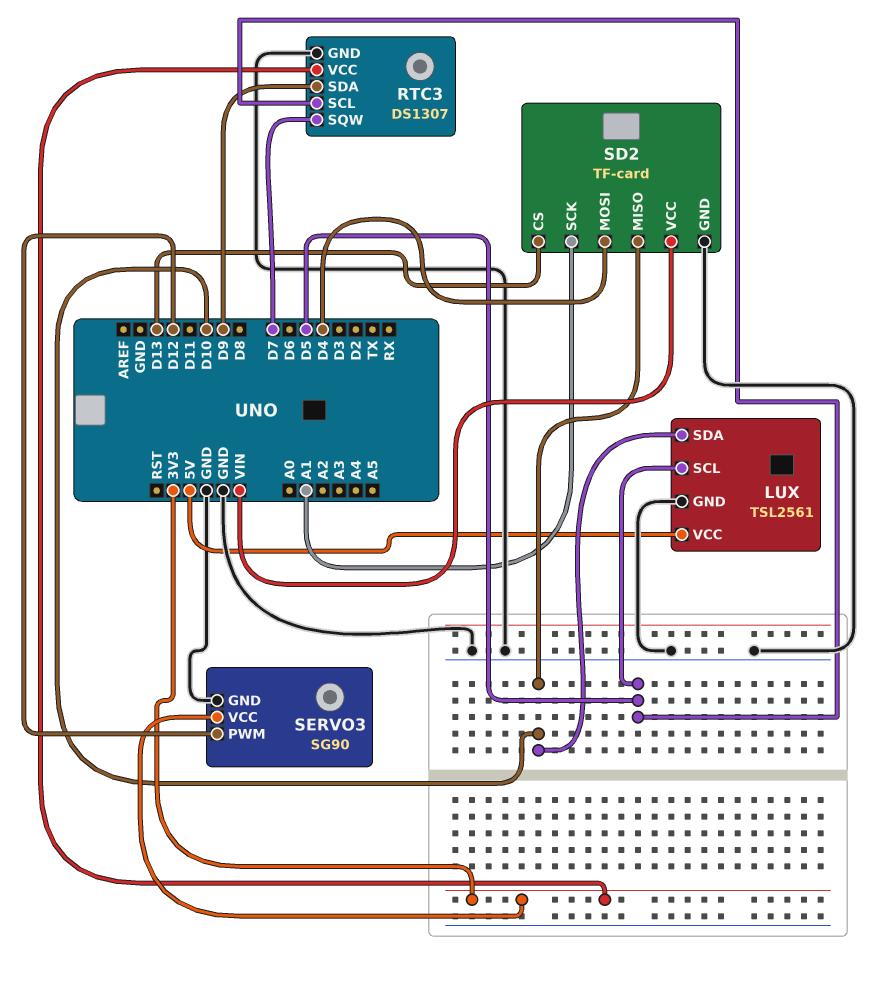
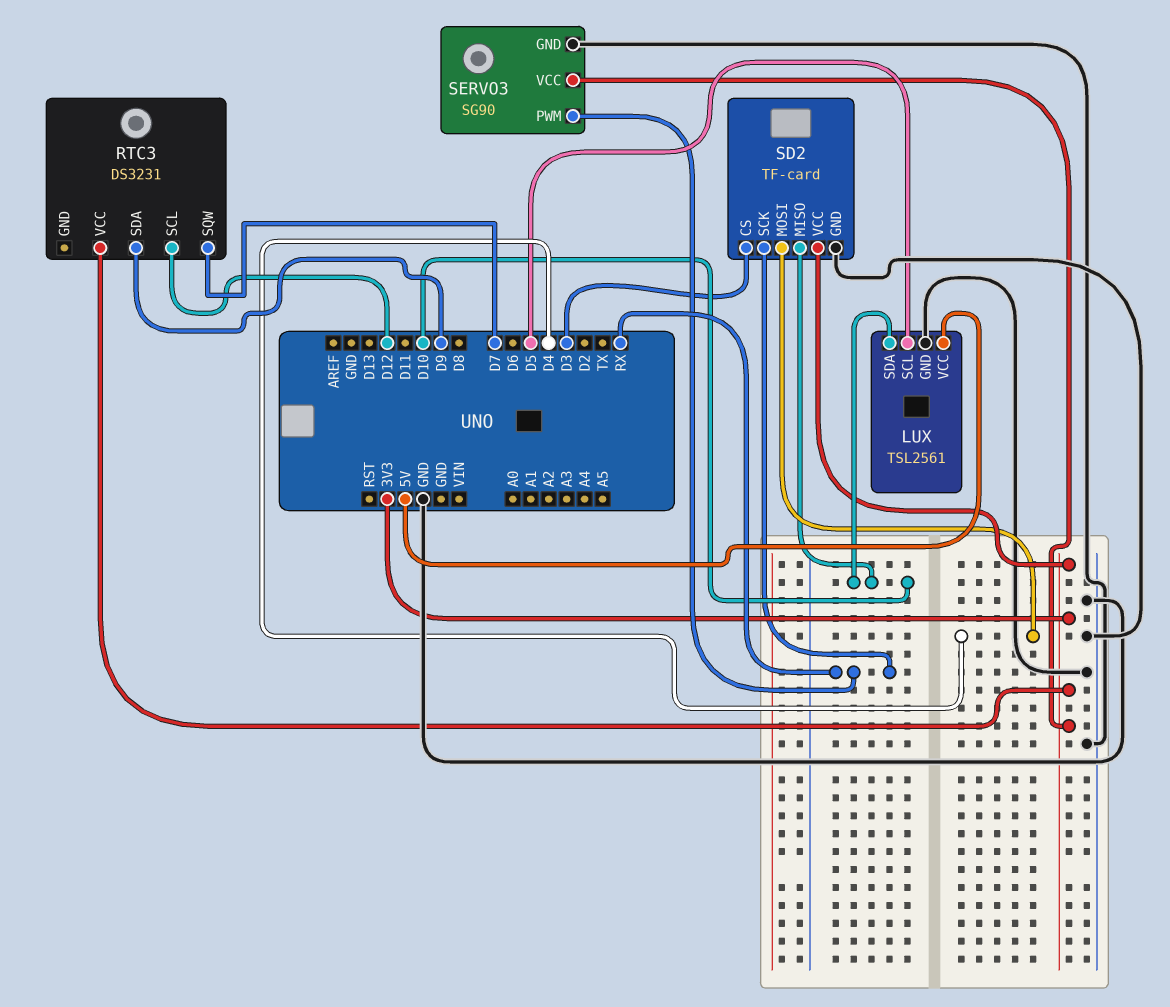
RTC3: DS1307 -> DS3231
RTC3 pin GND: GND -> none
RTC3 pin SCL: D5 -> D12
SD2 pin CS: D13 -> D3
SD2 pin SCK: A1 -> RX
SD2 pin VCC: VIN -> 3V3
SERVO3 pin PWM: D12 -> RX

